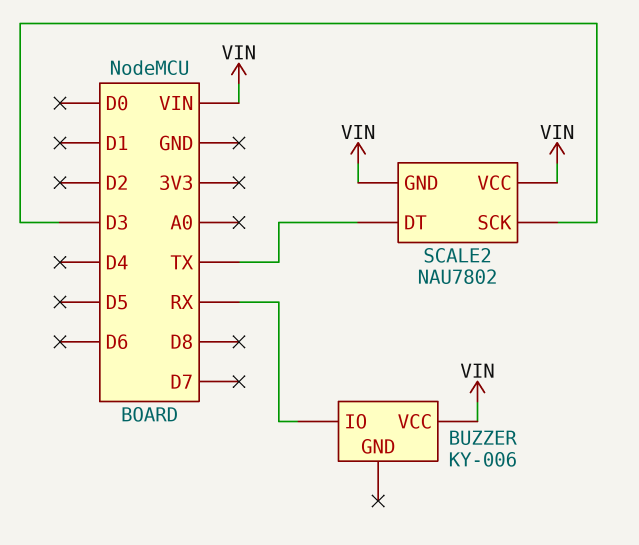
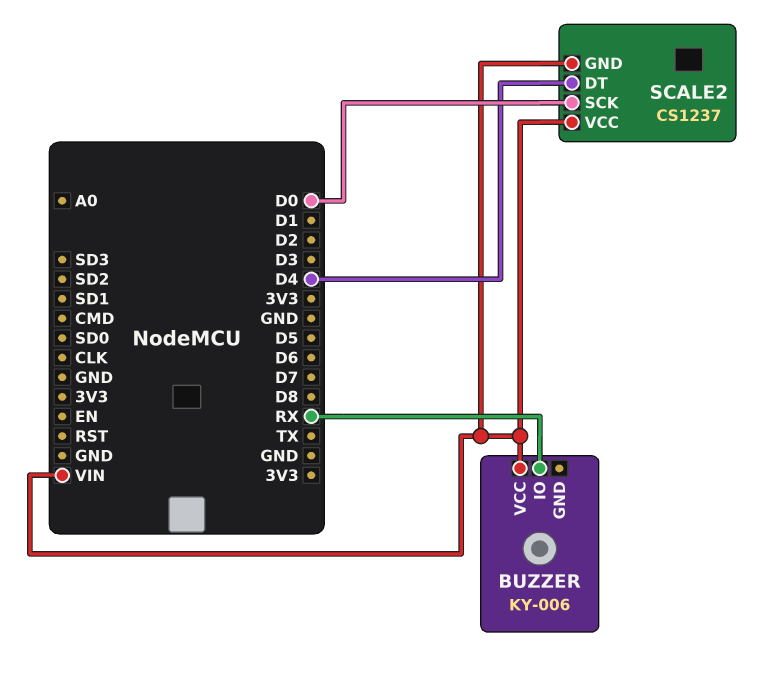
SCALE2: NAU7802 -> CS1237
SCALE2 pin DT: TX -> D4
SCALE2 pin SCK: D3 -> D0

